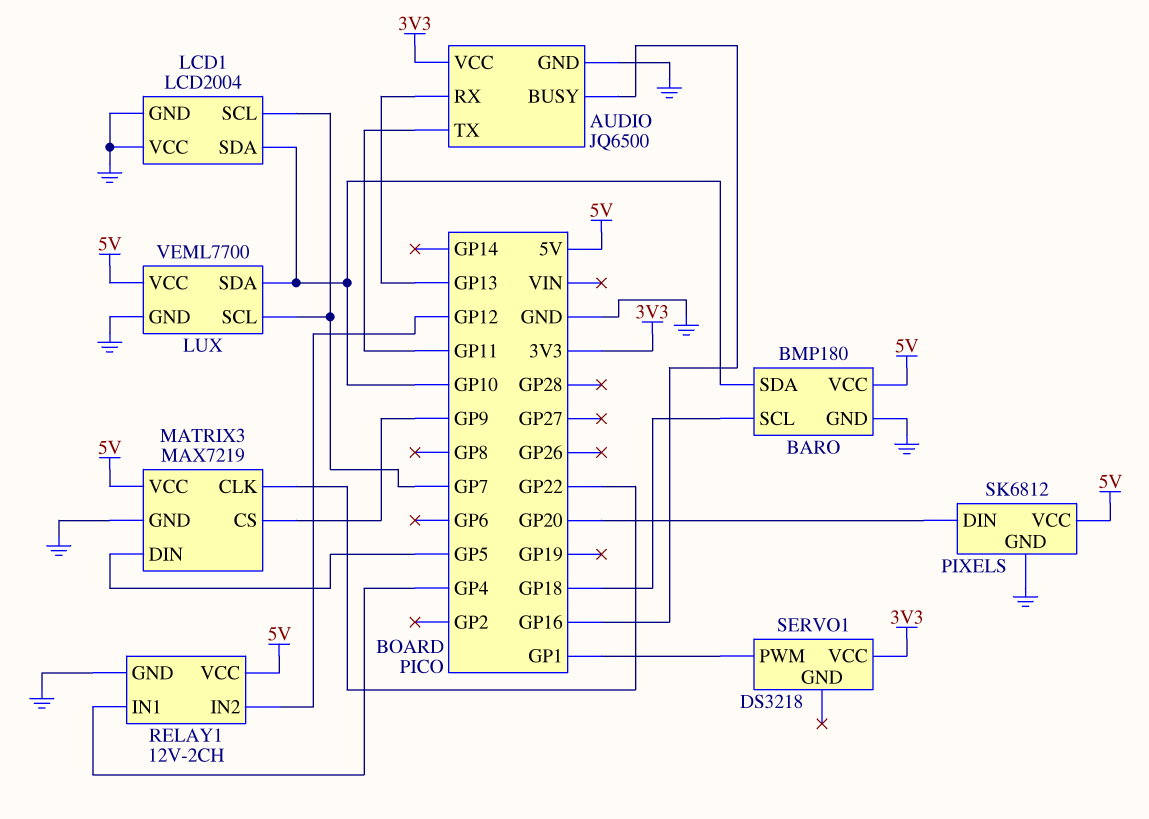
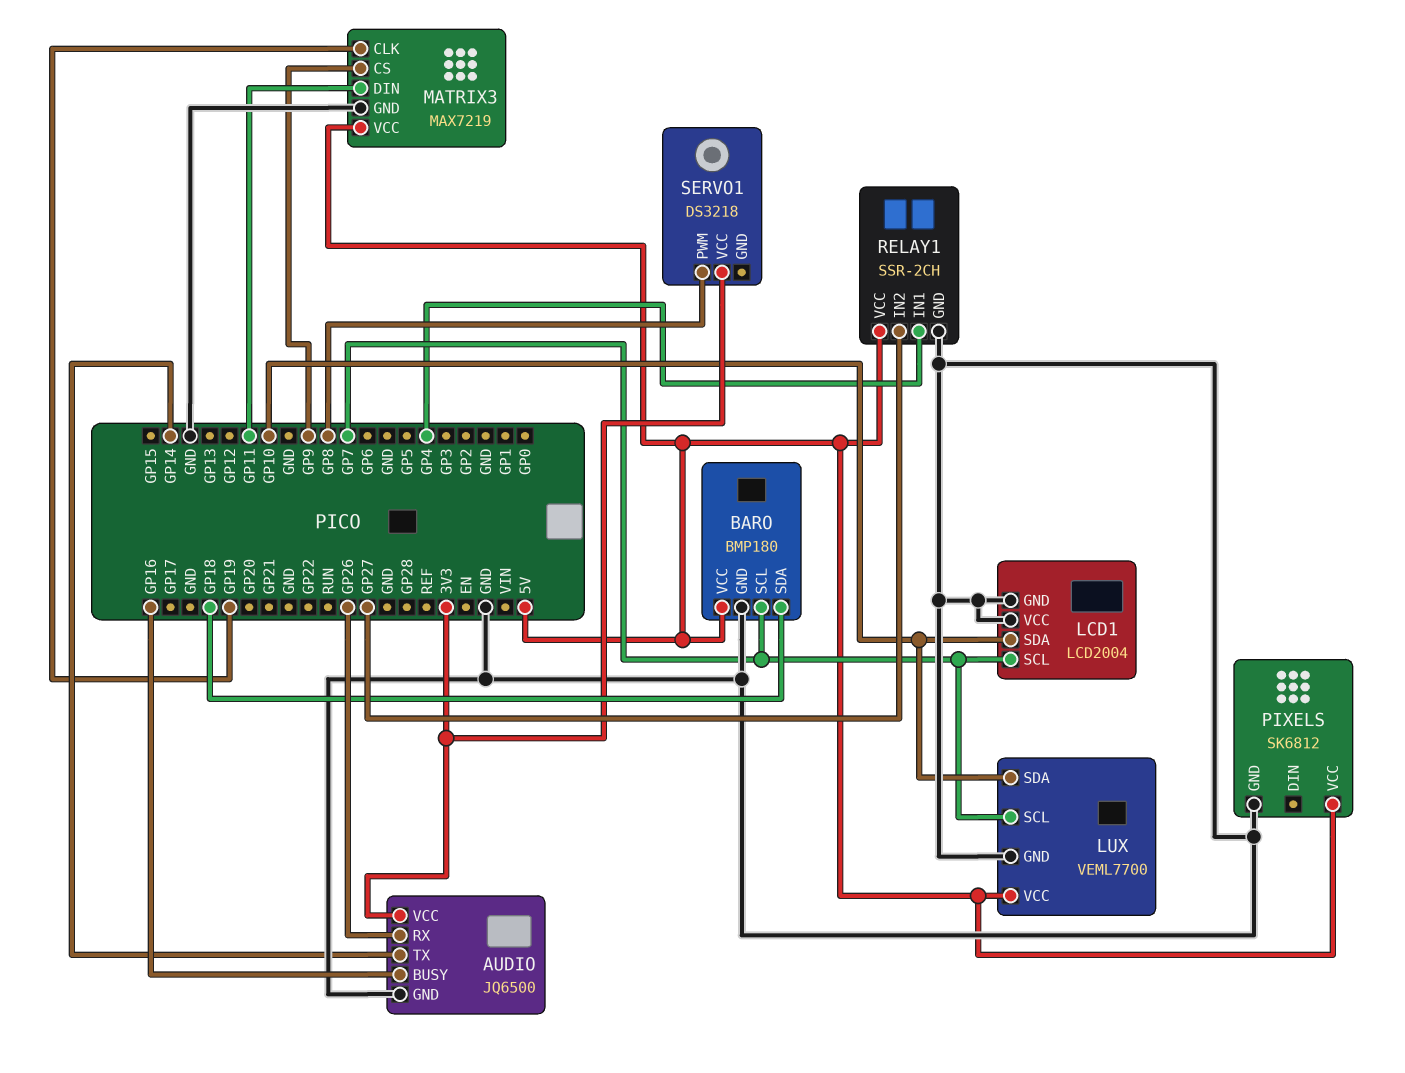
AUDIO pin RX: GP13 -> GP26
AUDIO pin TX: GP11 -> GP14
BARO pin SCL: GP18 -> GP7
BARO pin SDA: GP10 -> GP18
MATRIX3 pin CLK: GP22 -> GP19
MATRIX3 pin DIN: GP5 -> GP11
PIXELS pin DIN: GP20 -> none
RELAY1: 12V-2CH -> SSR-2CH
RELAY1 pin IN2: GP12 -> GP27
SERVO1 pin PWM: GP1 -> GP8

